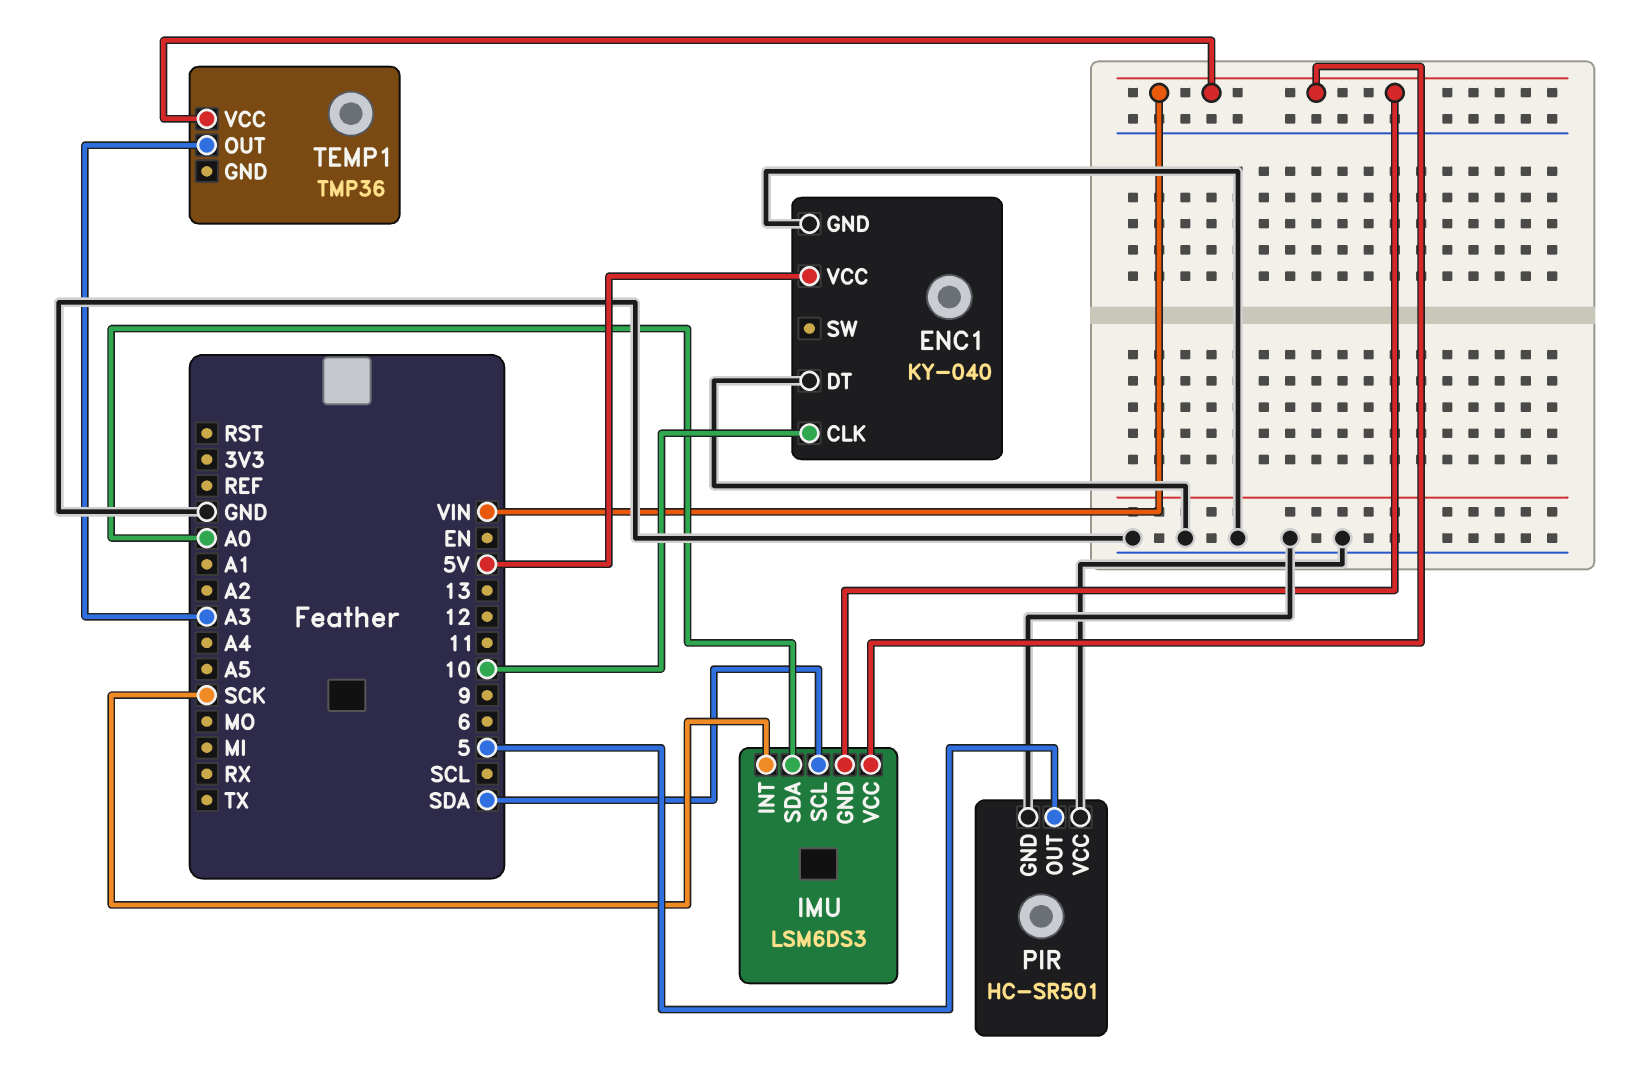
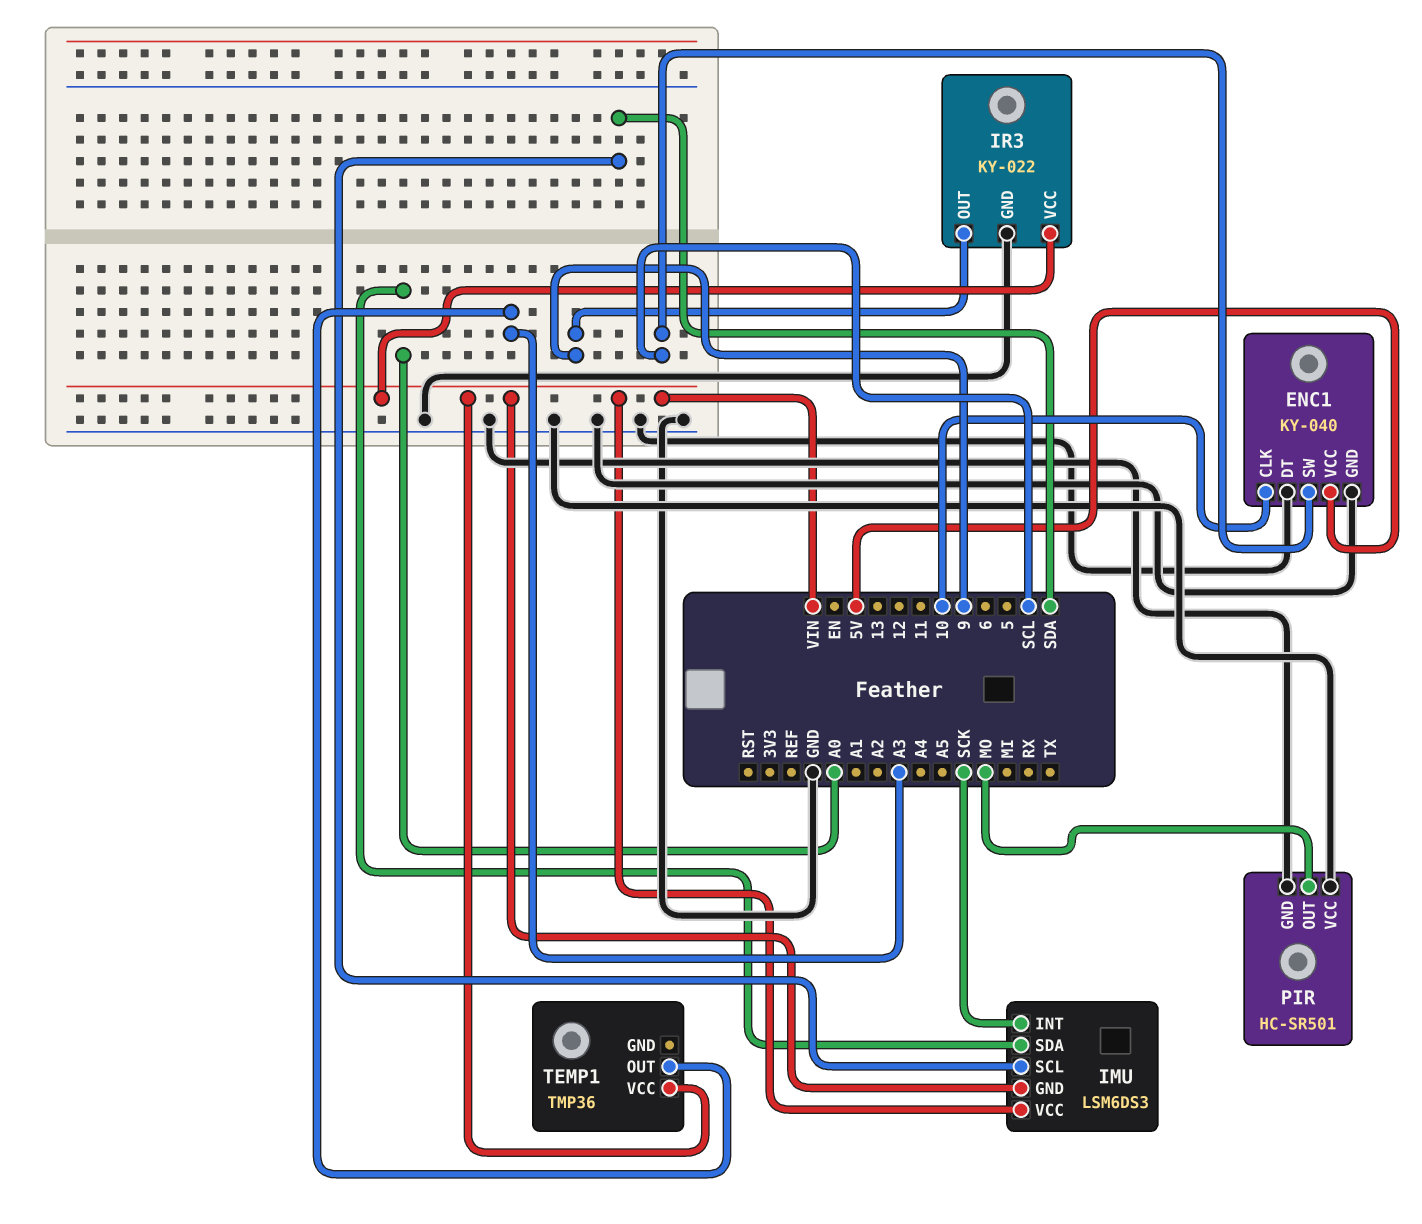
ENC1 pin SW: none -> SCL
IR3: none -> KY-022
IR3 pin GND: none -> GND
IR3 pin OUT: none -> 9
IR3 pin VCC: none -> VIN
PIR pin OUT: 5 -> MO

